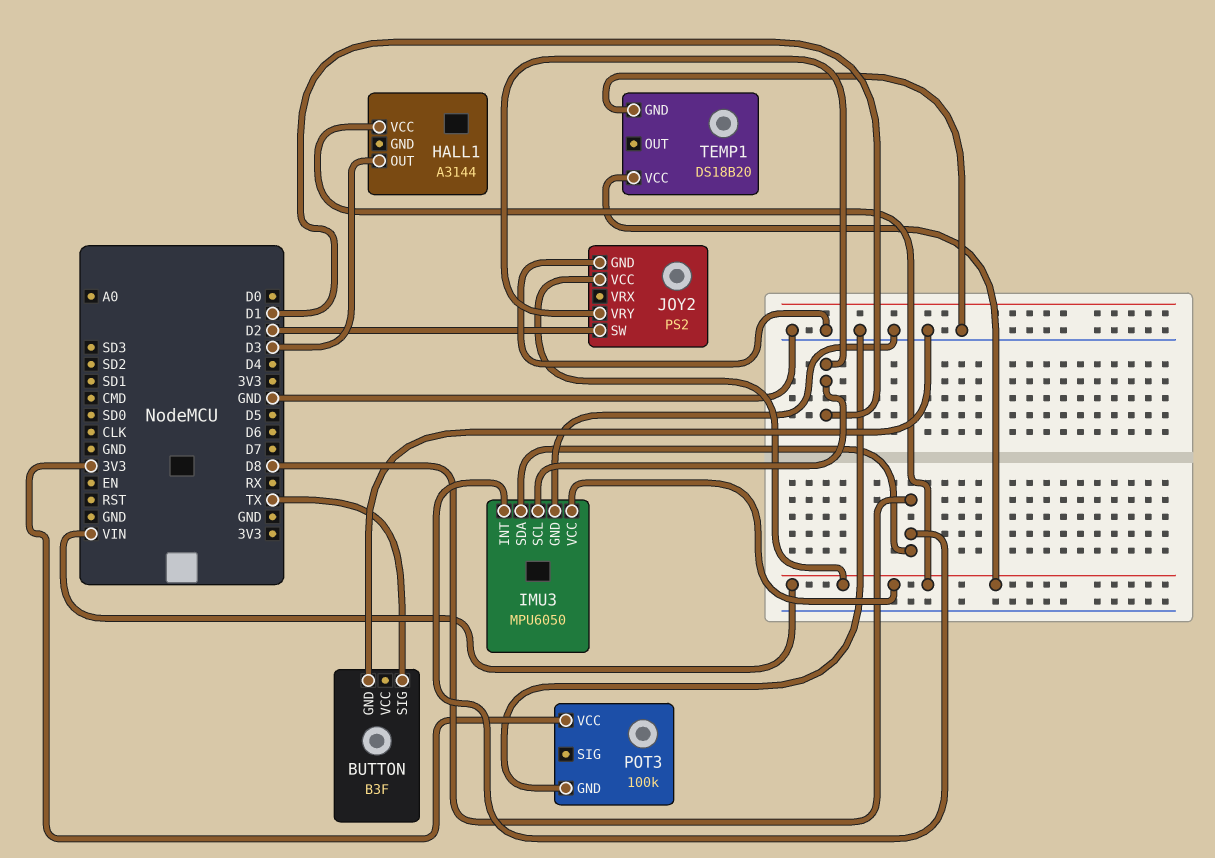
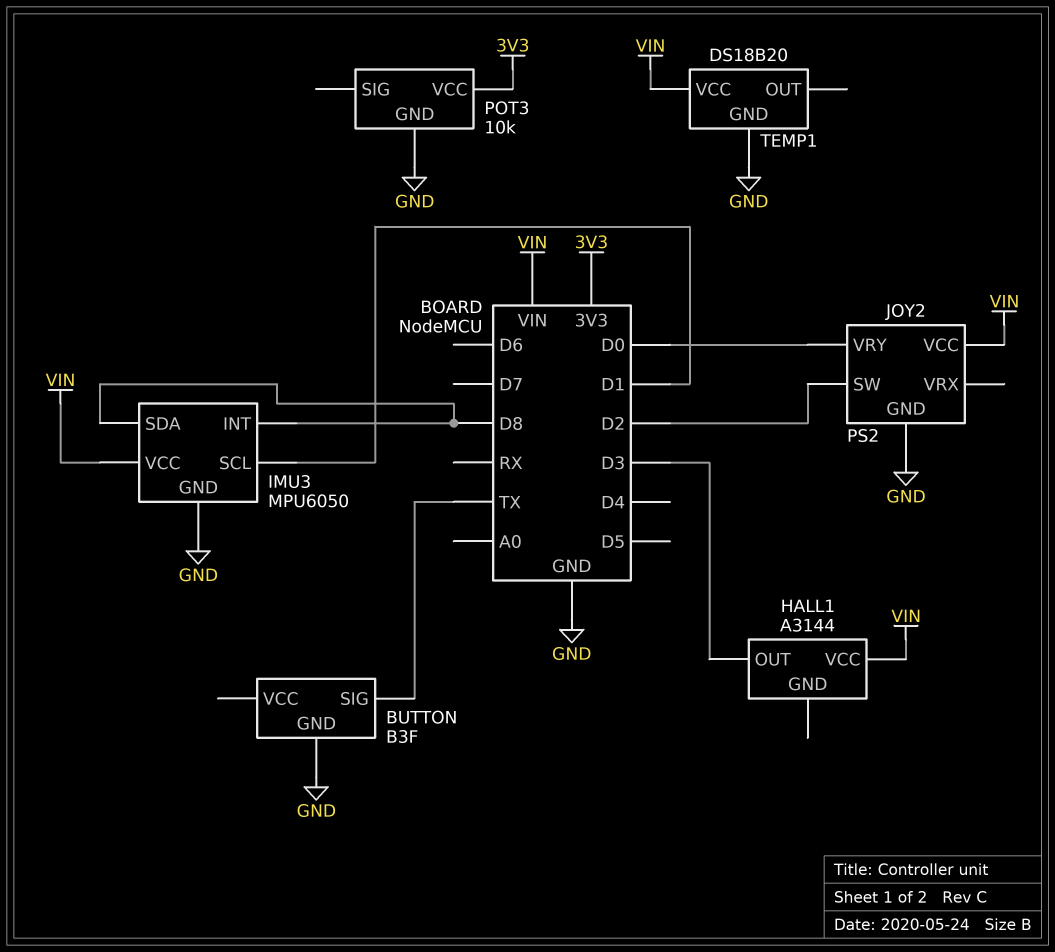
JOY2 pin VRY: D1 -> D0
POT3: 100k -> 10k

